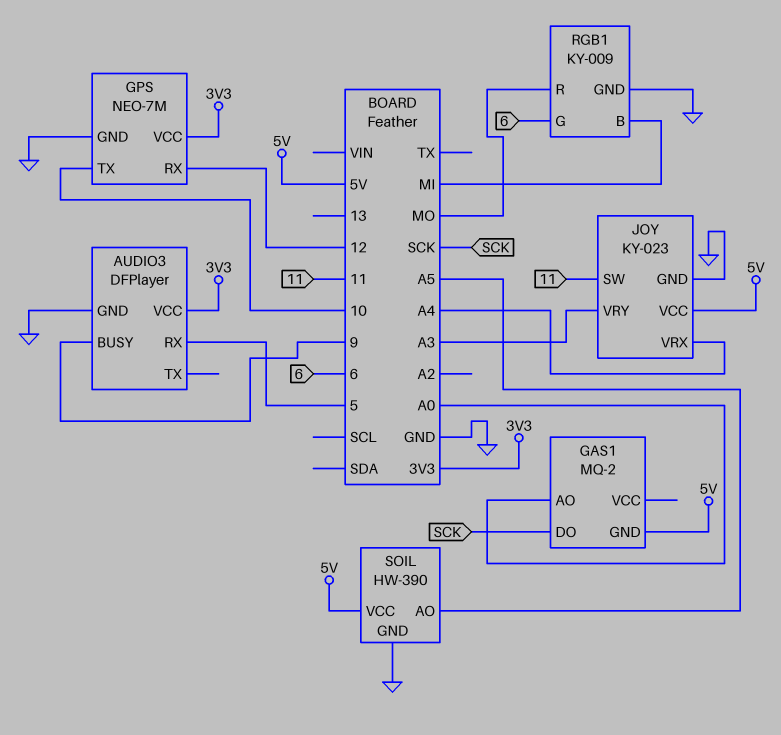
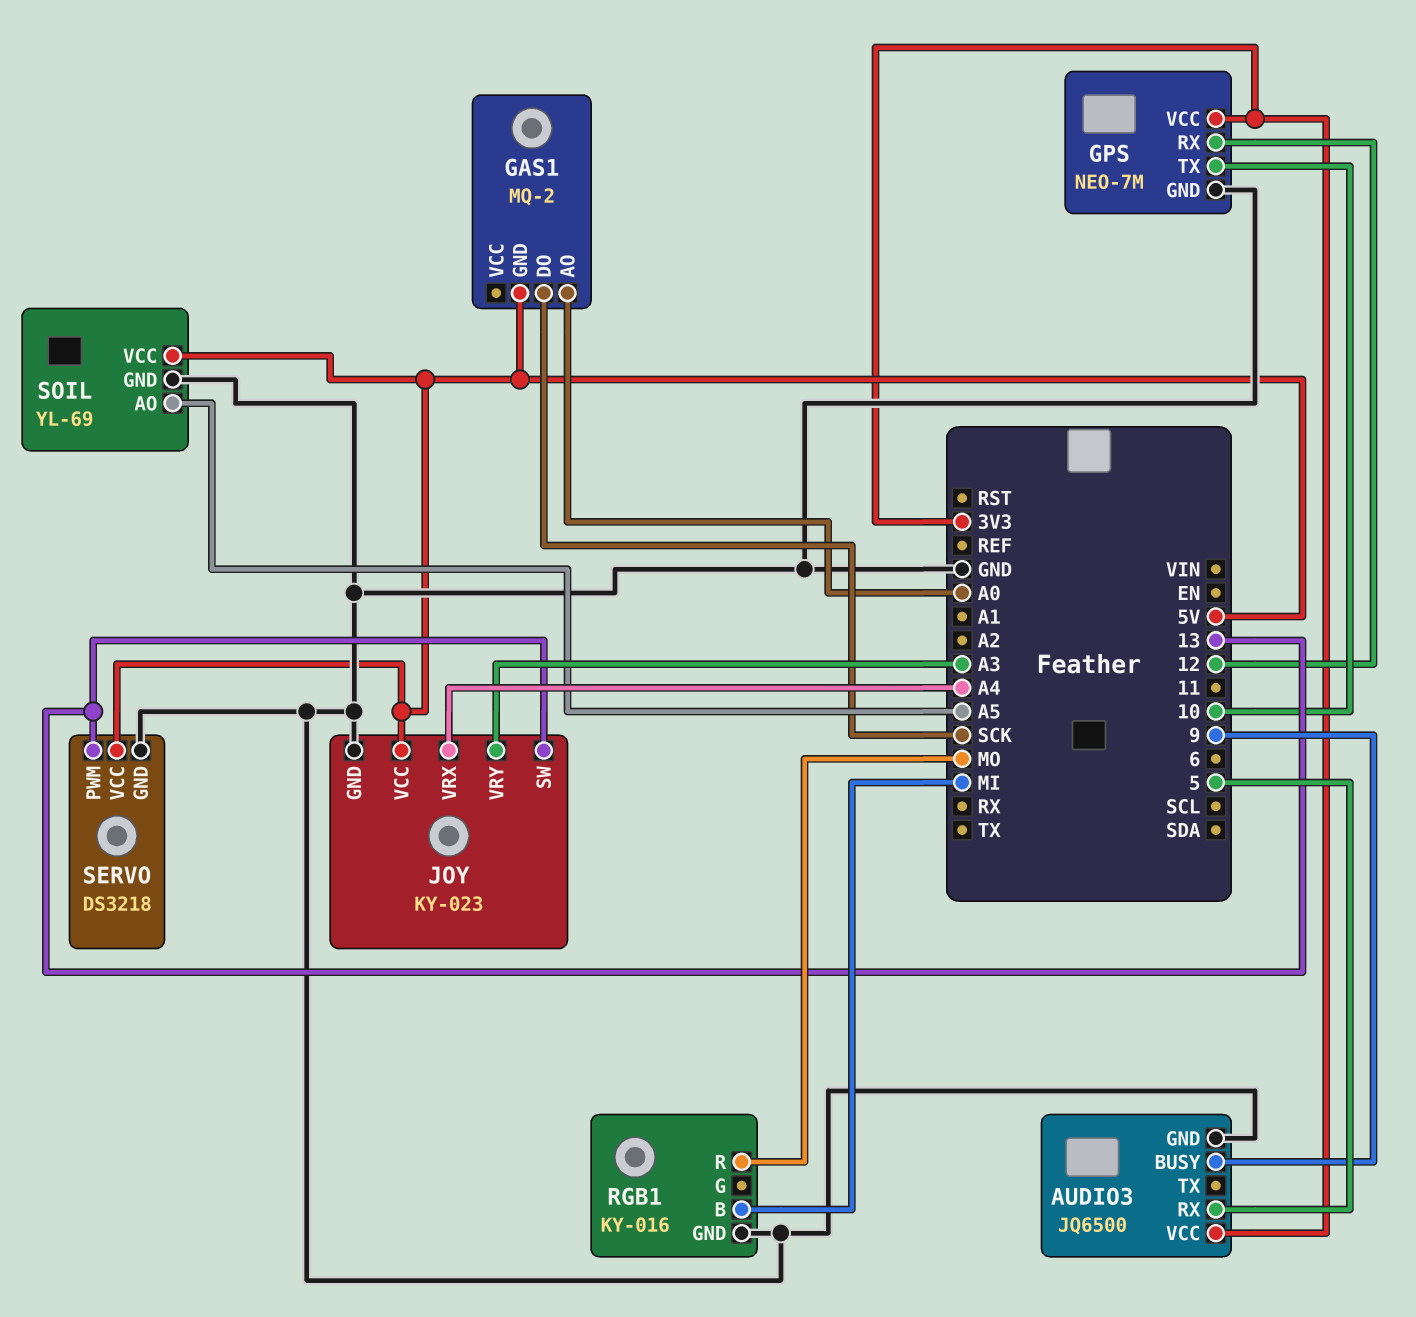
AUDIO3: DFPlayer -> JQ6500
JOY pin SW: 11 -> 13
RGB1: KY-009 -> KY-016
RGB1 pin G: 6 -> none
SERVO: none -> DS3218
SERVO pin GND: none -> GND
SERVO pin PWM: none -> 13
SERVO pin VCC: none -> 5V
SOIL: HW-390 -> YL-69

